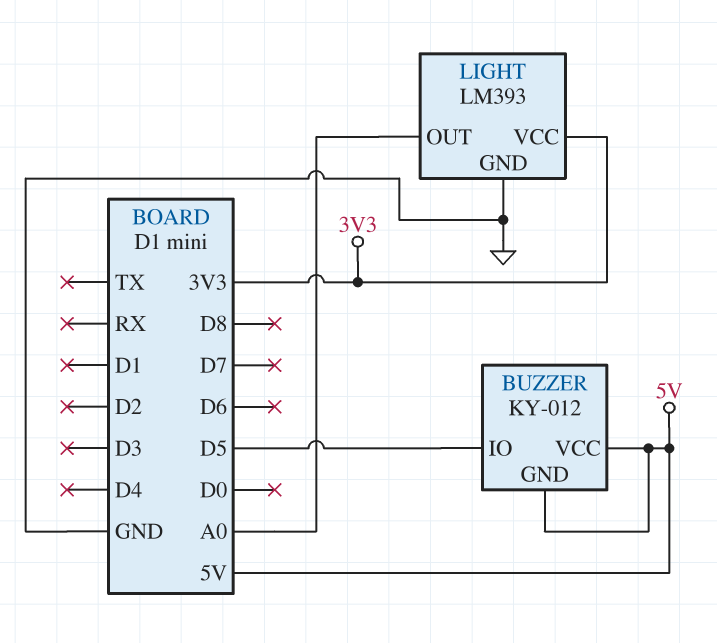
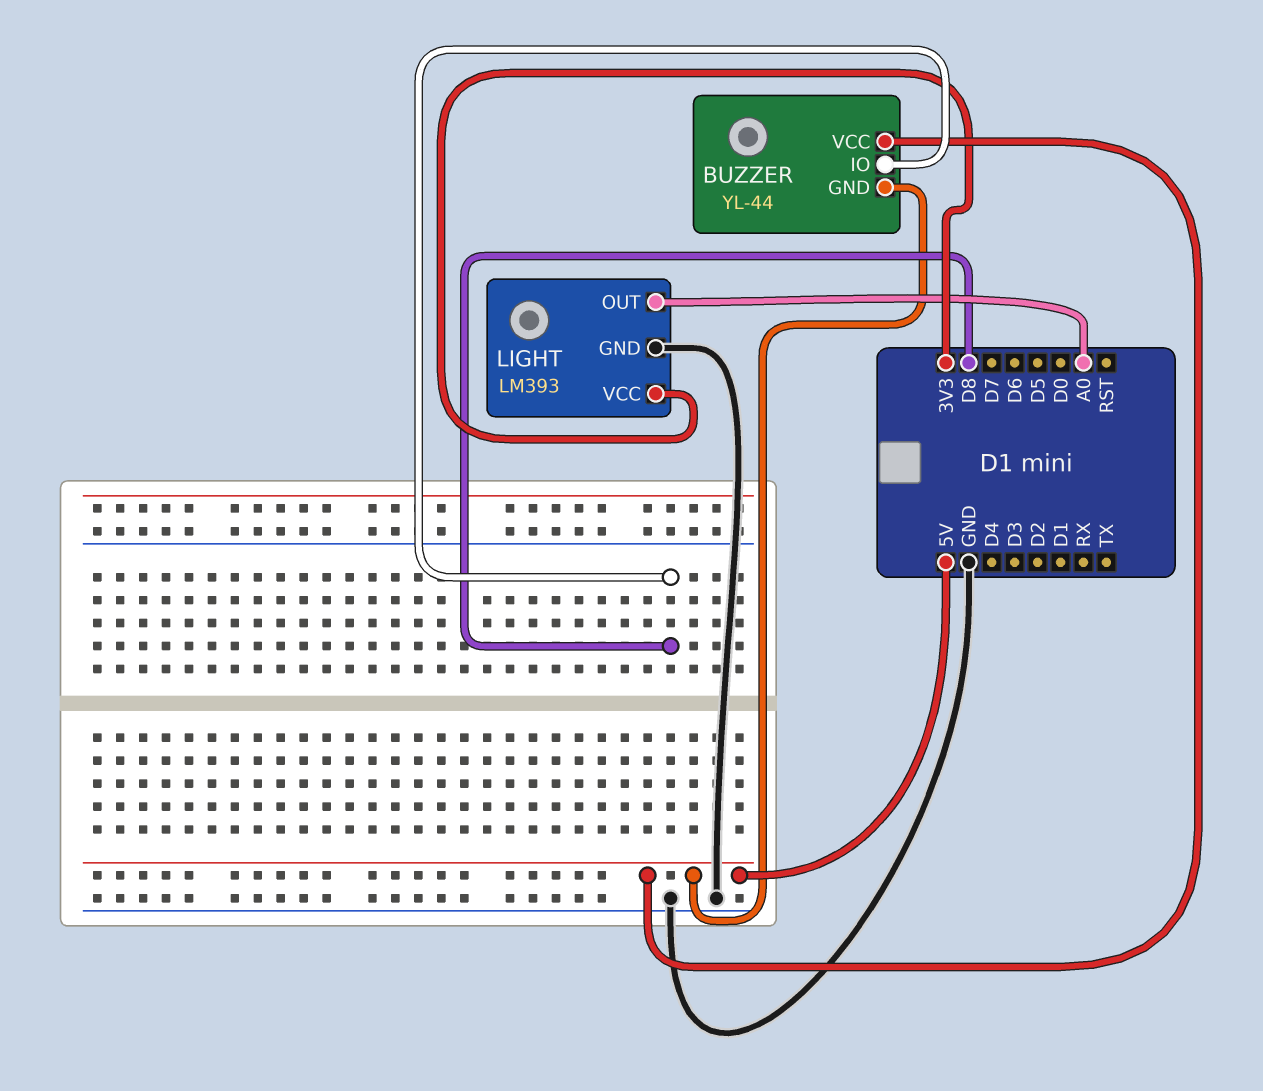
BUZZER: KY-012 -> YL-44
BUZZER pin IO: D5 -> D8

